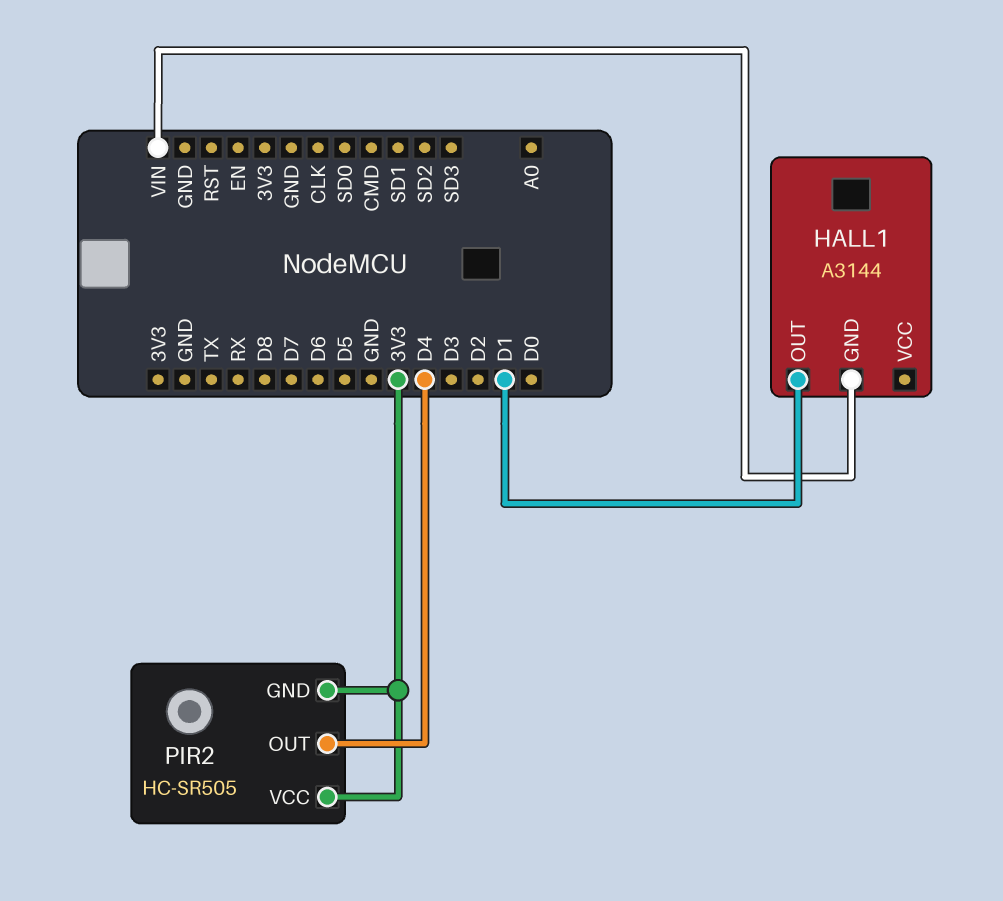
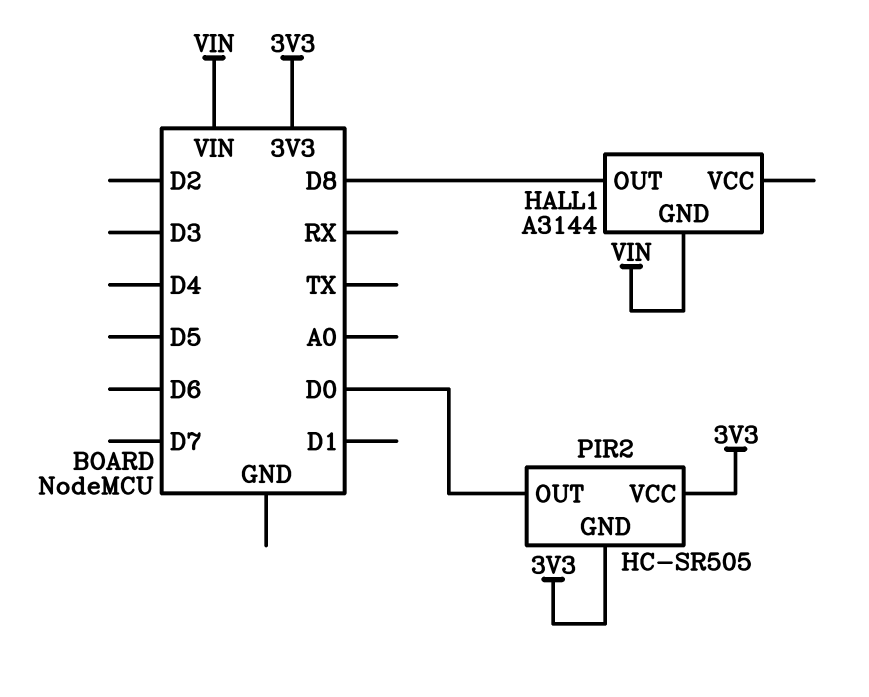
HALL1 pin OUT: D1 -> D8
PIR2 pin OUT: D4 -> D0

